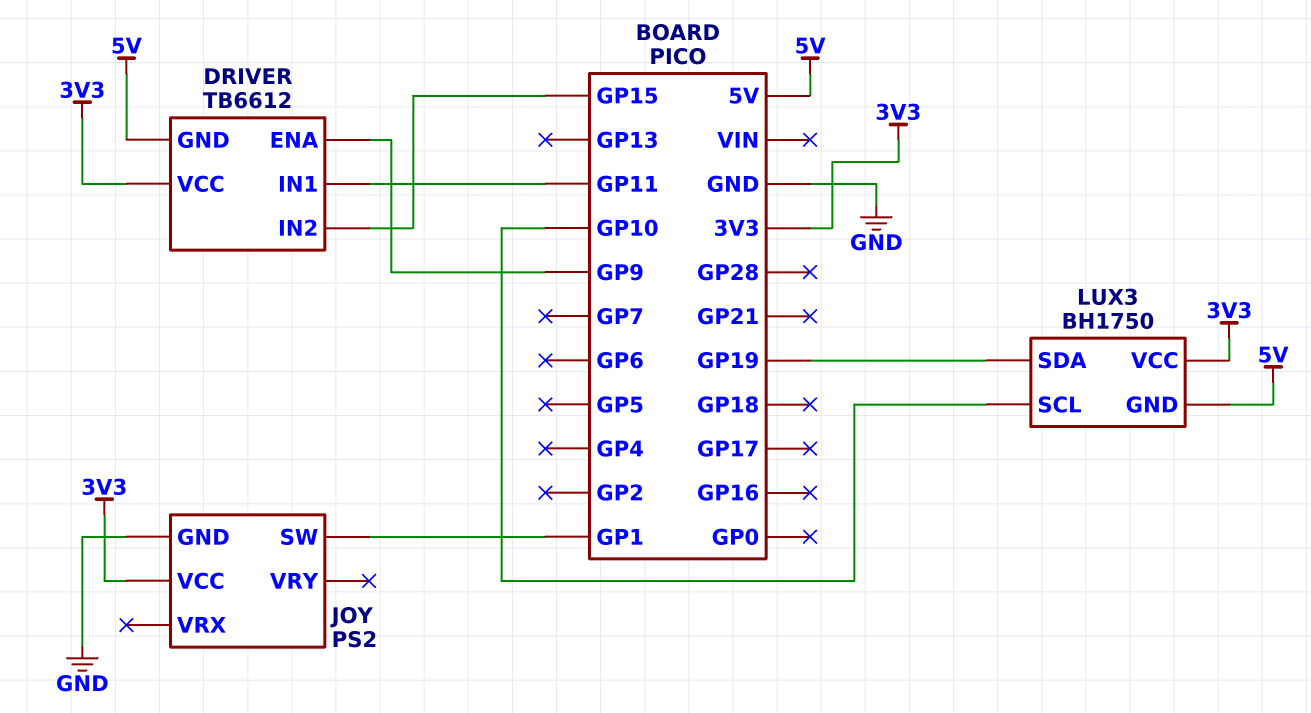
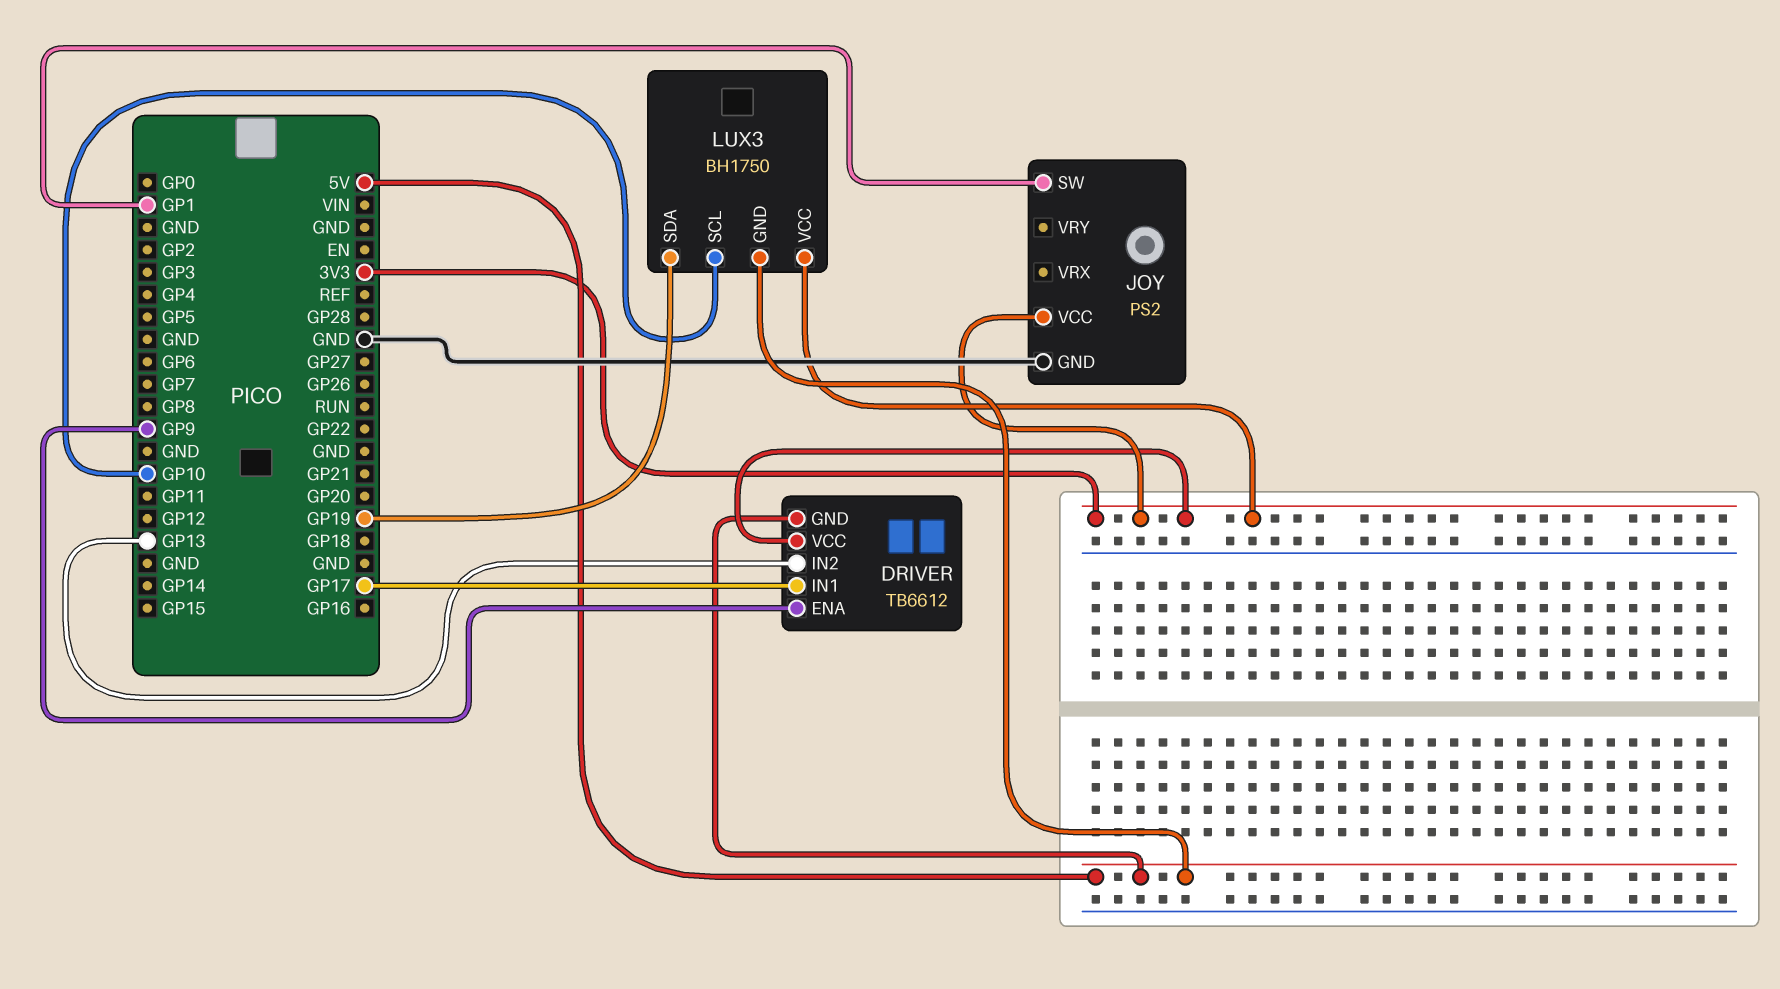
DRIVER pin IN1: GP11 -> GP17
DRIVER pin IN2: GP15 -> GP13

